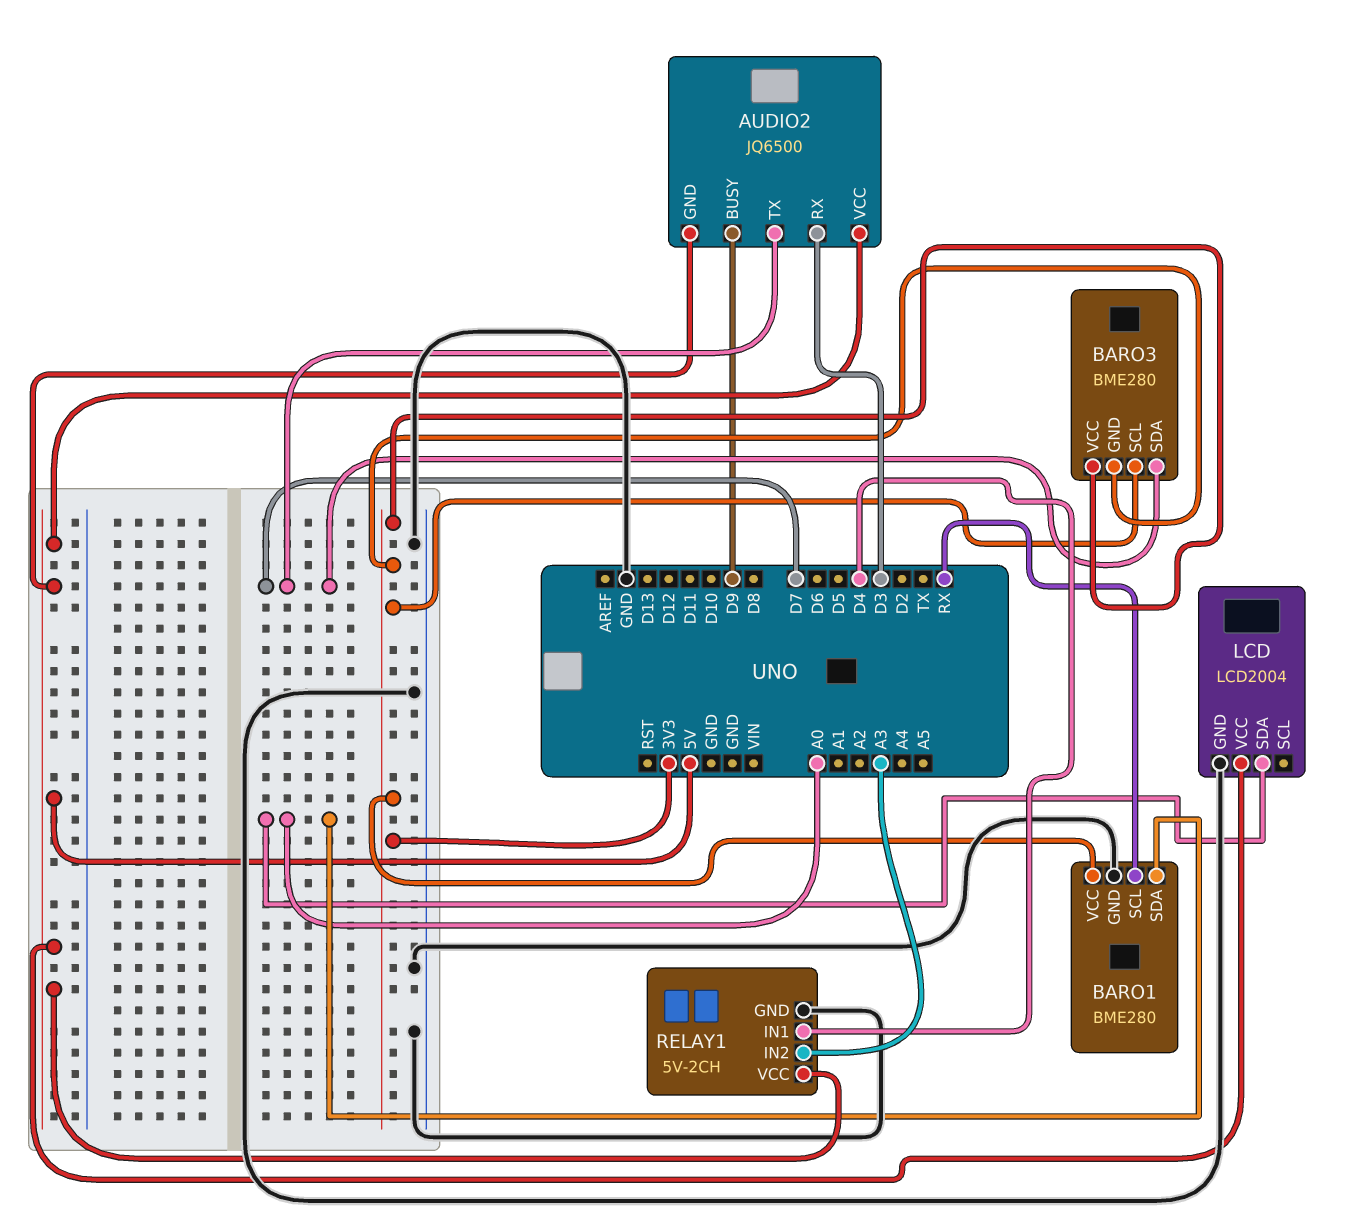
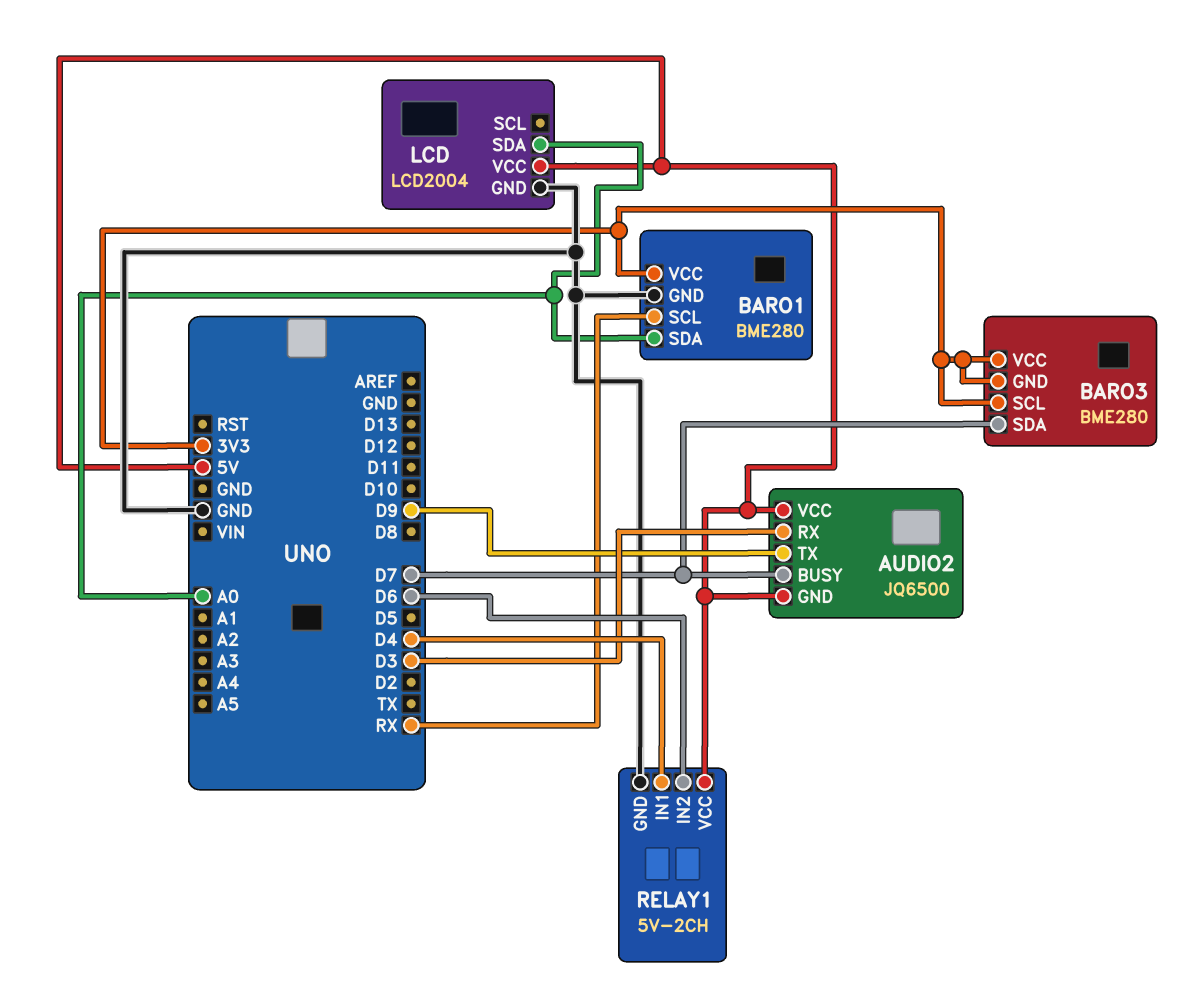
AUDIO2 pin BUSY: D9 -> D7
AUDIO2 pin TX: D7 -> D9
RELAY1 pin IN2: A3 -> D6

